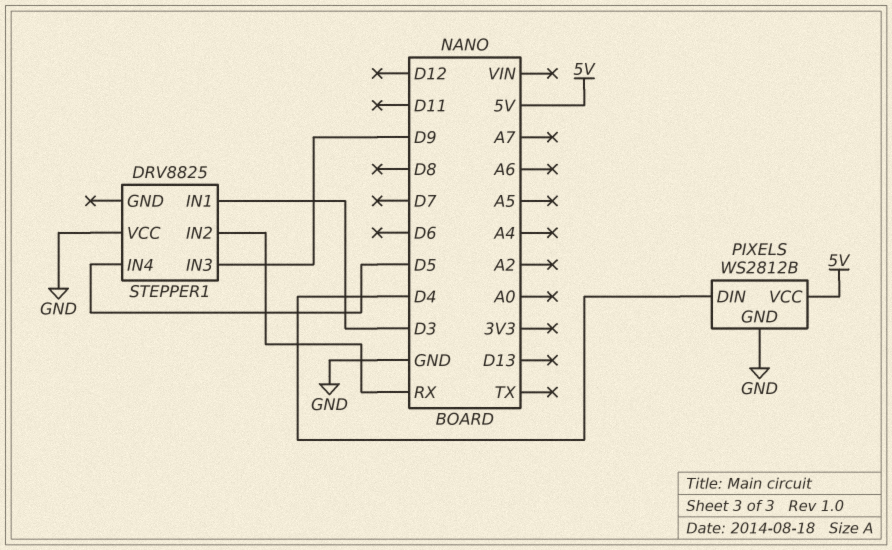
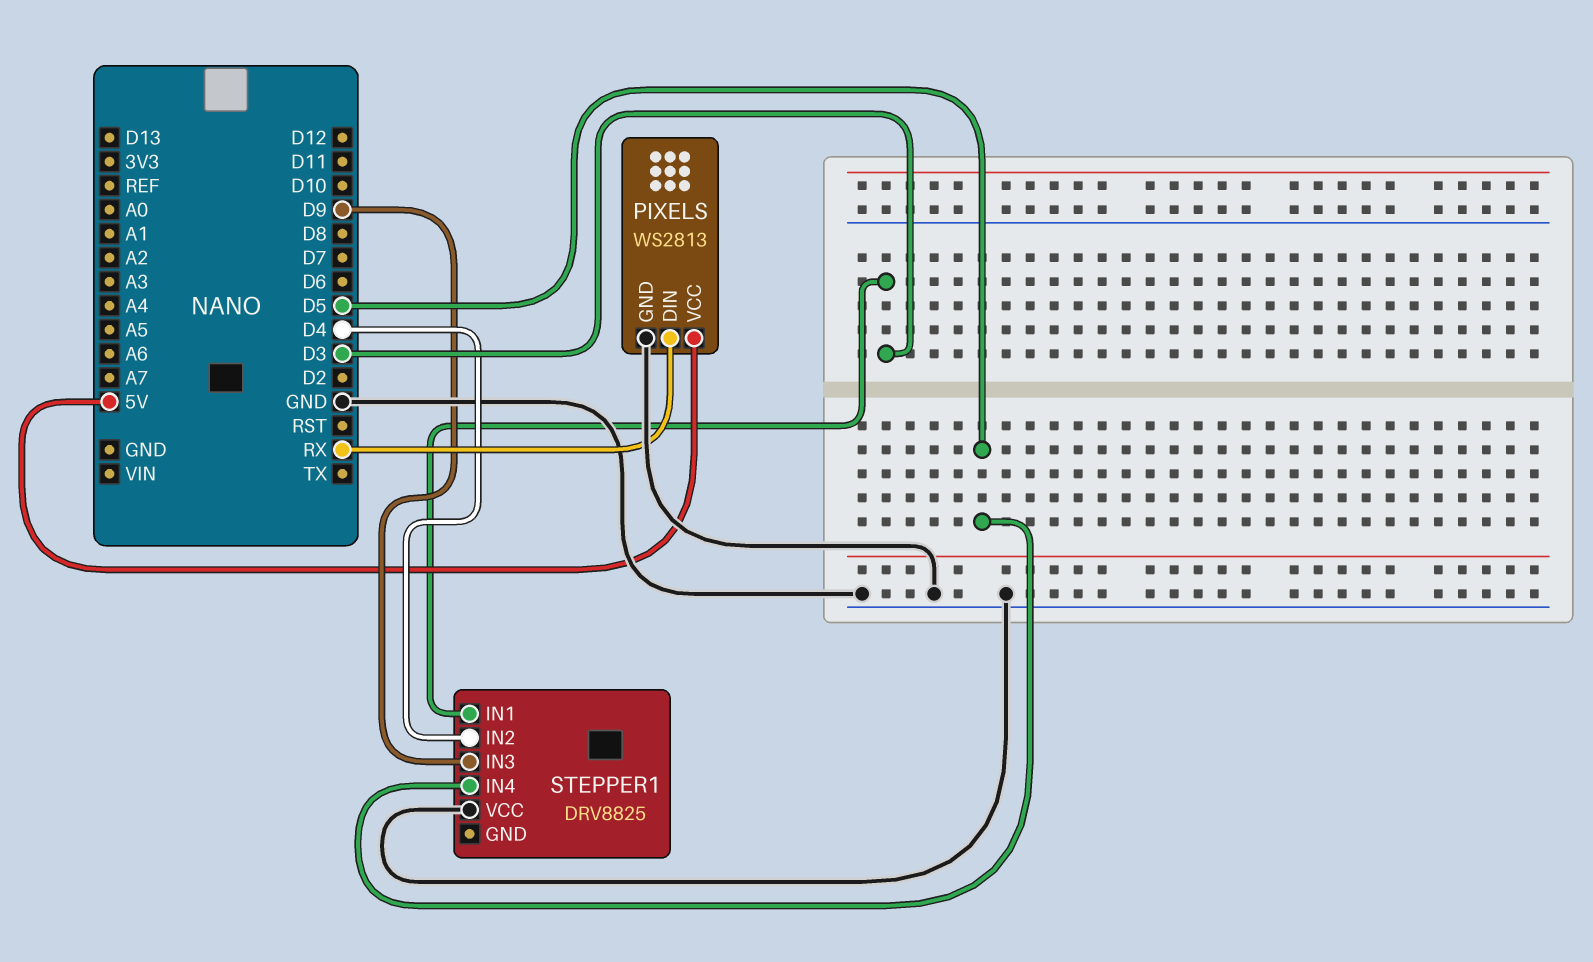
PIXELS: WS2812B -> WS2813
PIXELS pin DIN: D4 -> RX
STEPPER1 pin IN2: RX -> D4

